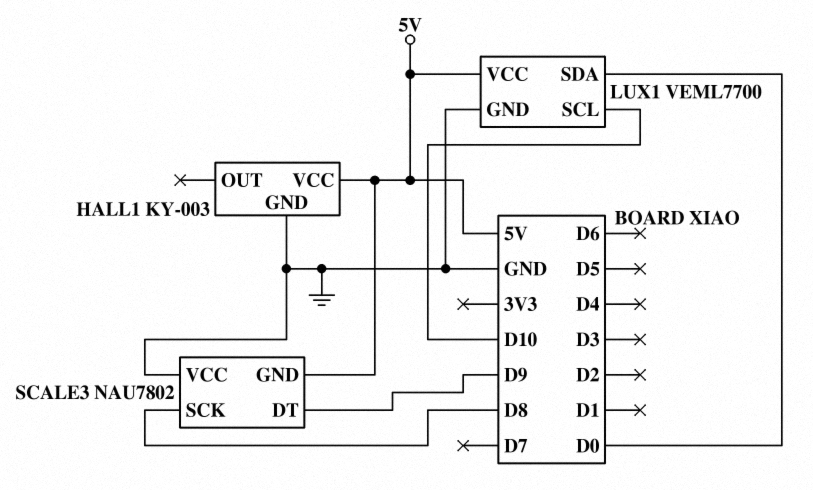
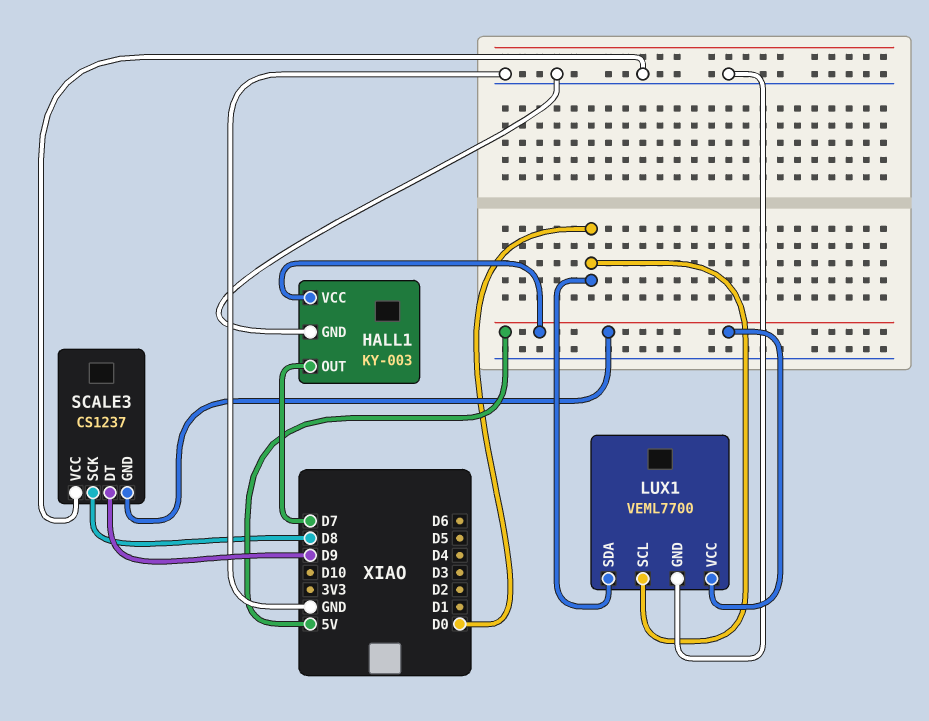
HALL1 pin OUT: none -> D7
LUX1 pin SCL: D10 -> D0
SCALE3: NAU7802 -> CS1237

